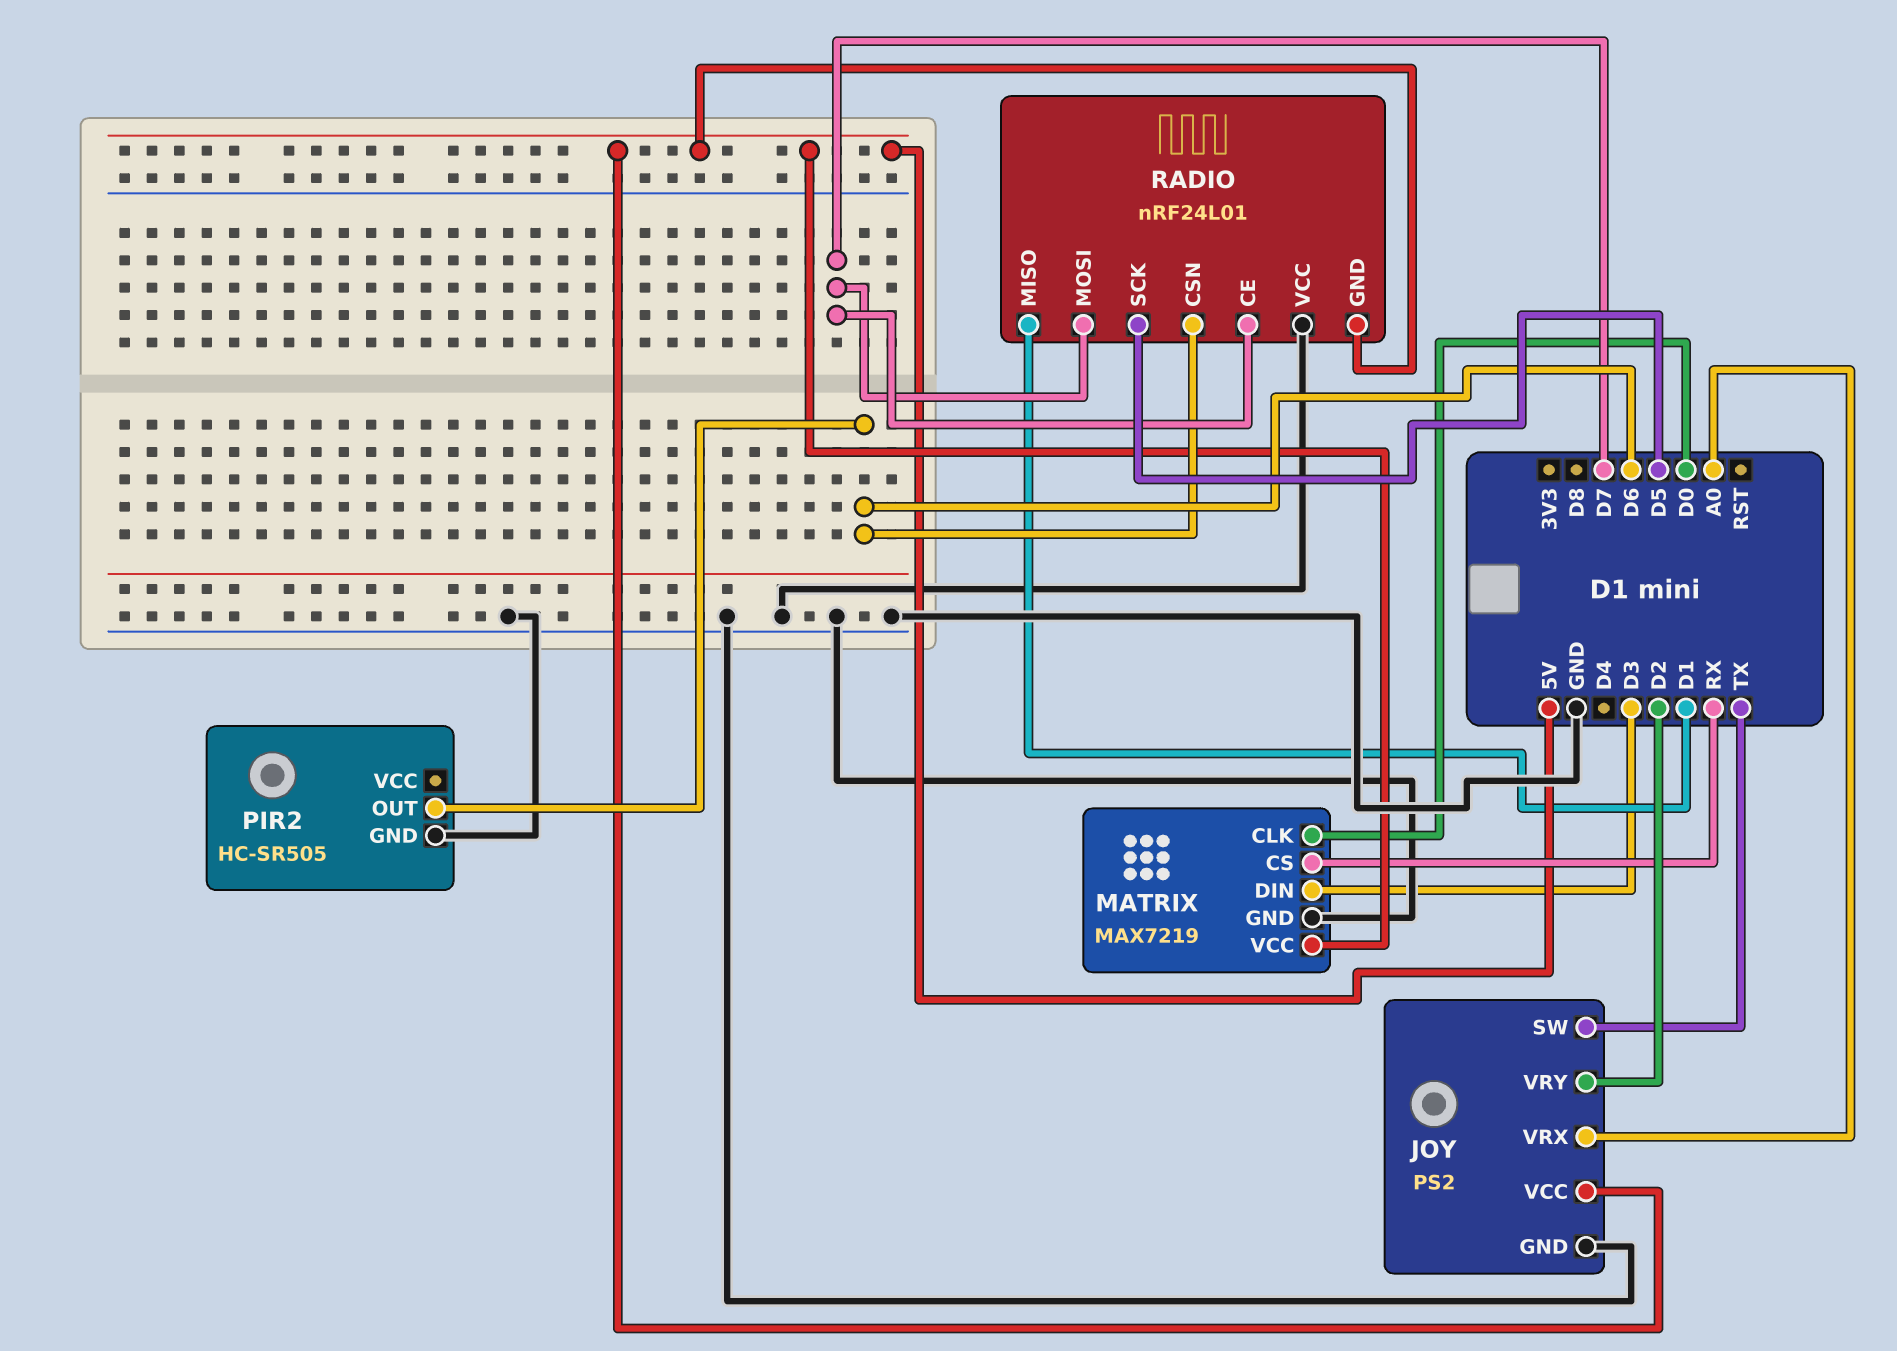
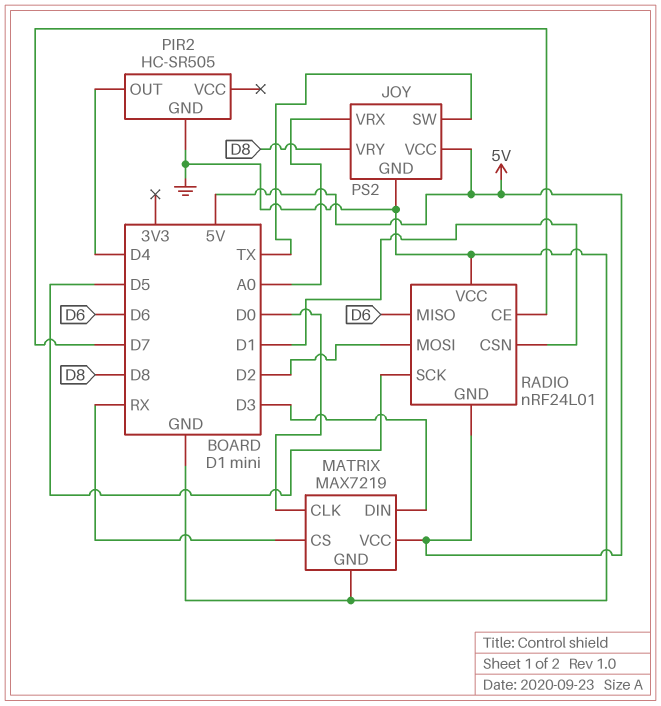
JOY pin VRY: D2 -> D8
PIR2 pin OUT: D6 -> D4
RADIO pin CSN: D6 -> D1
RADIO pin MISO: D1 -> D6
RADIO pin MOSI: D7 -> D2

